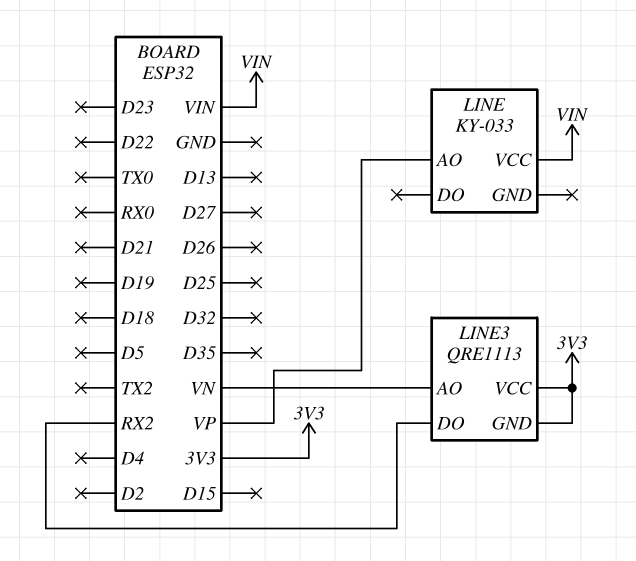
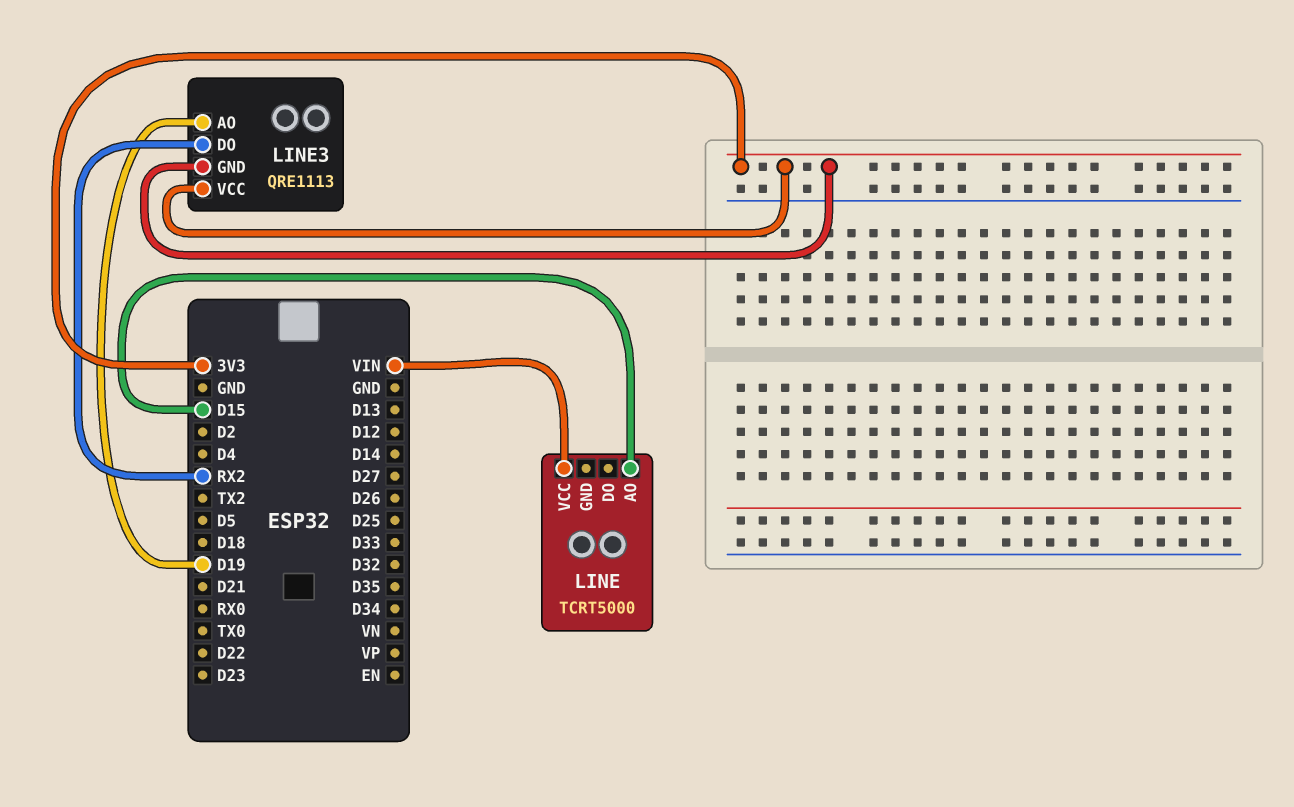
LINE: KY-033 -> TCRT5000
LINE pin AO: VP -> D15
LINE3 pin AO: VN -> D19

